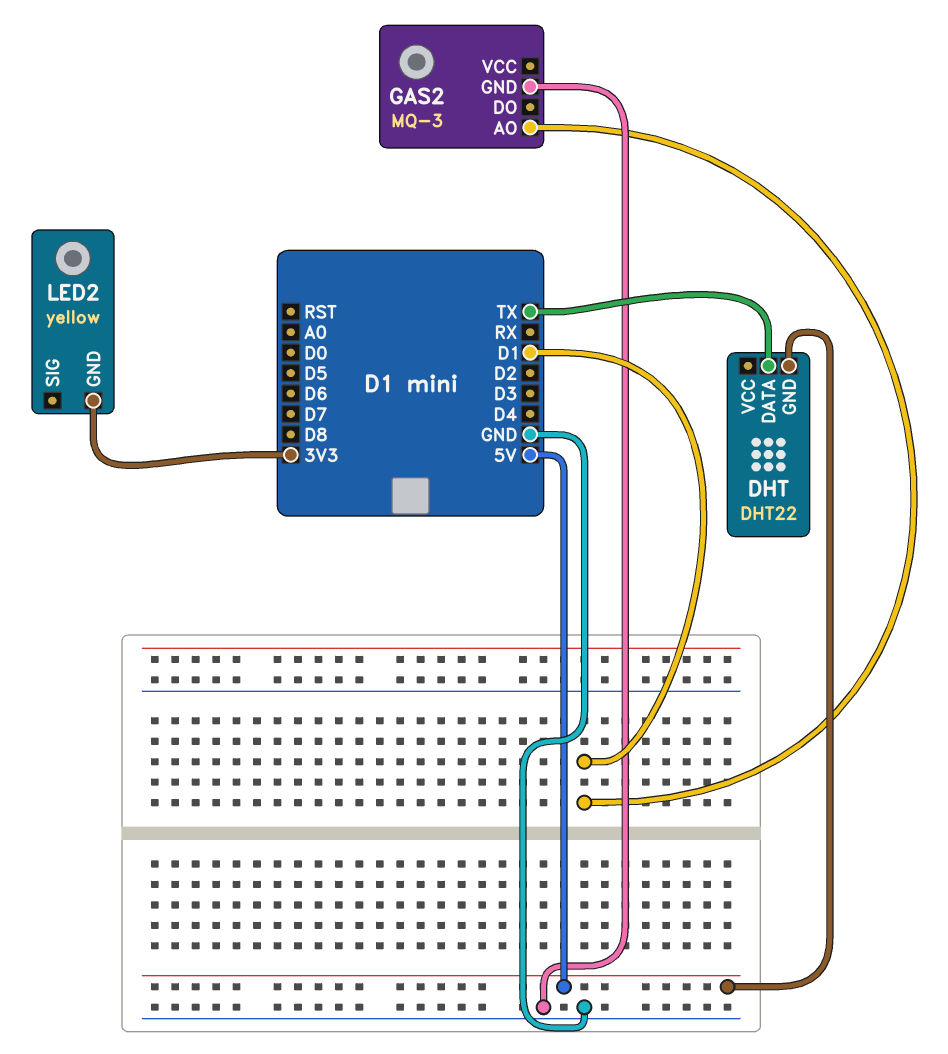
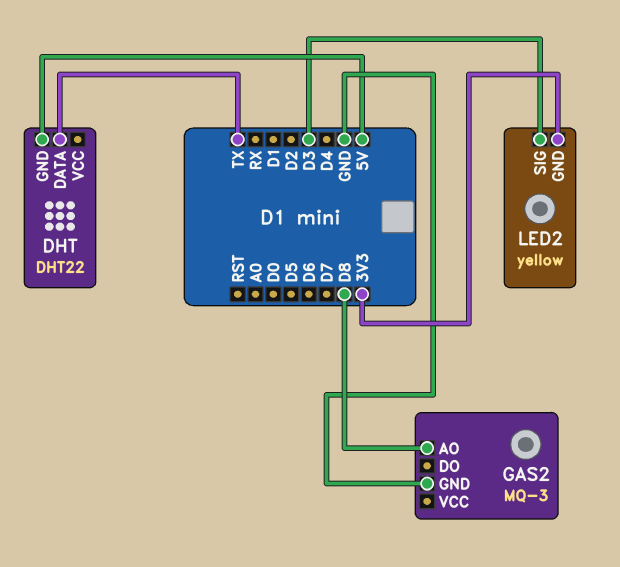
GAS2 pin AO: D1 -> D8
LED2 pin SIG: none -> D3

